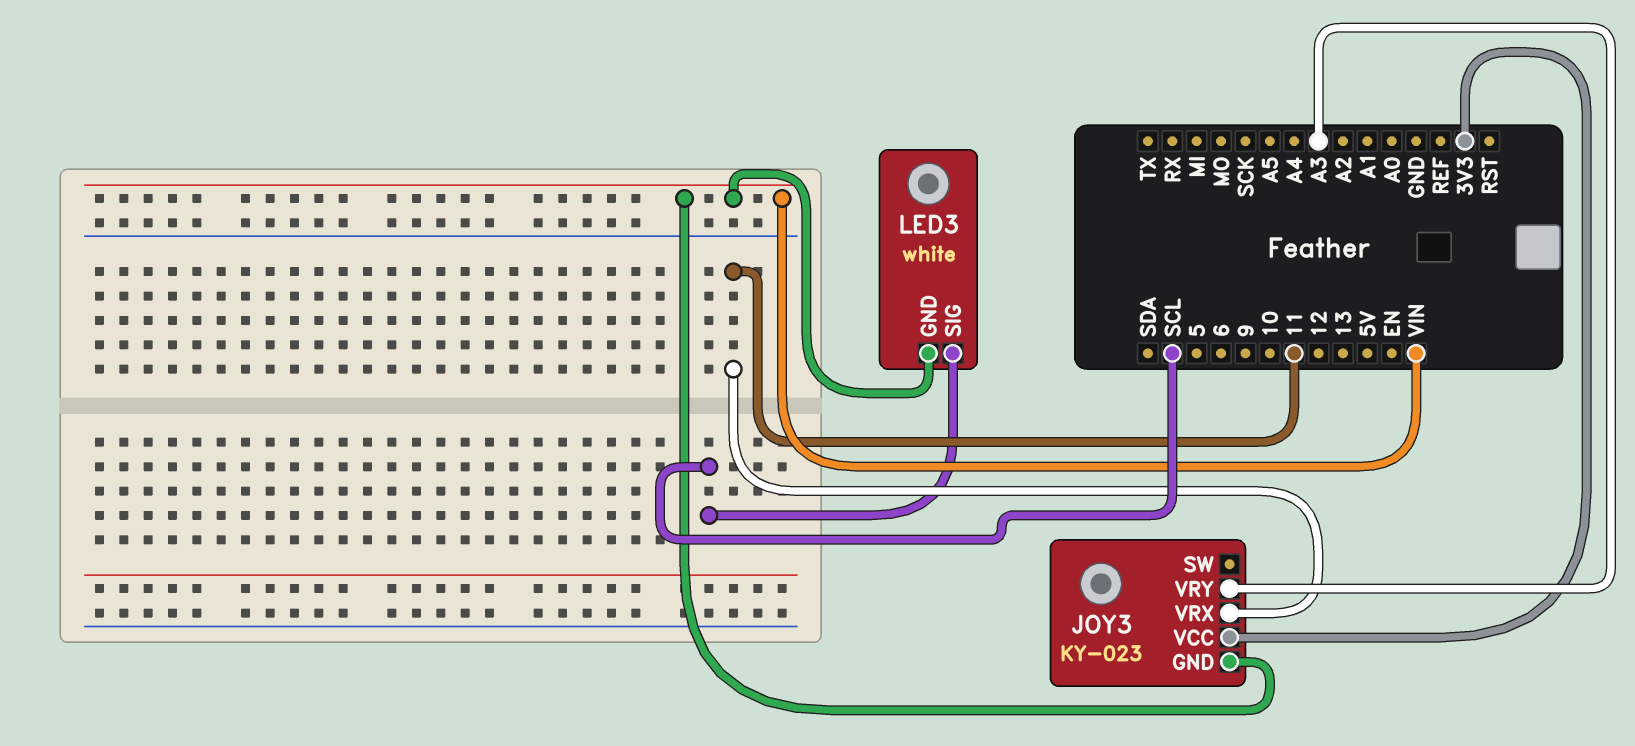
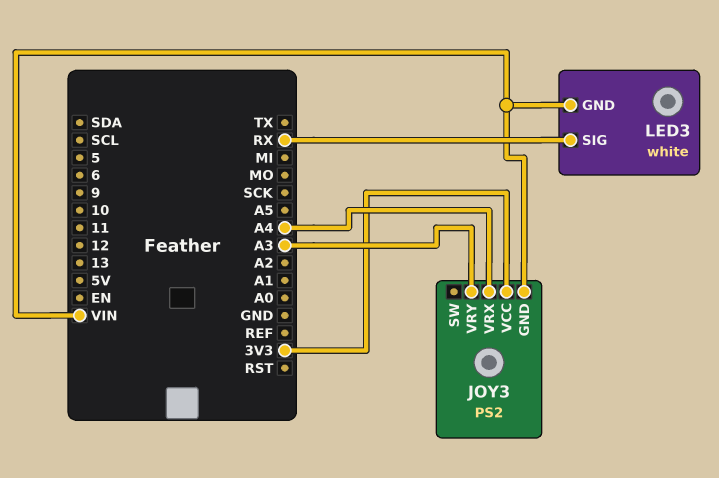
JOY3: KY-023 -> PS2
JOY3 pin VRX: 11 -> A4
LED3 pin SIG: SCL -> RX

